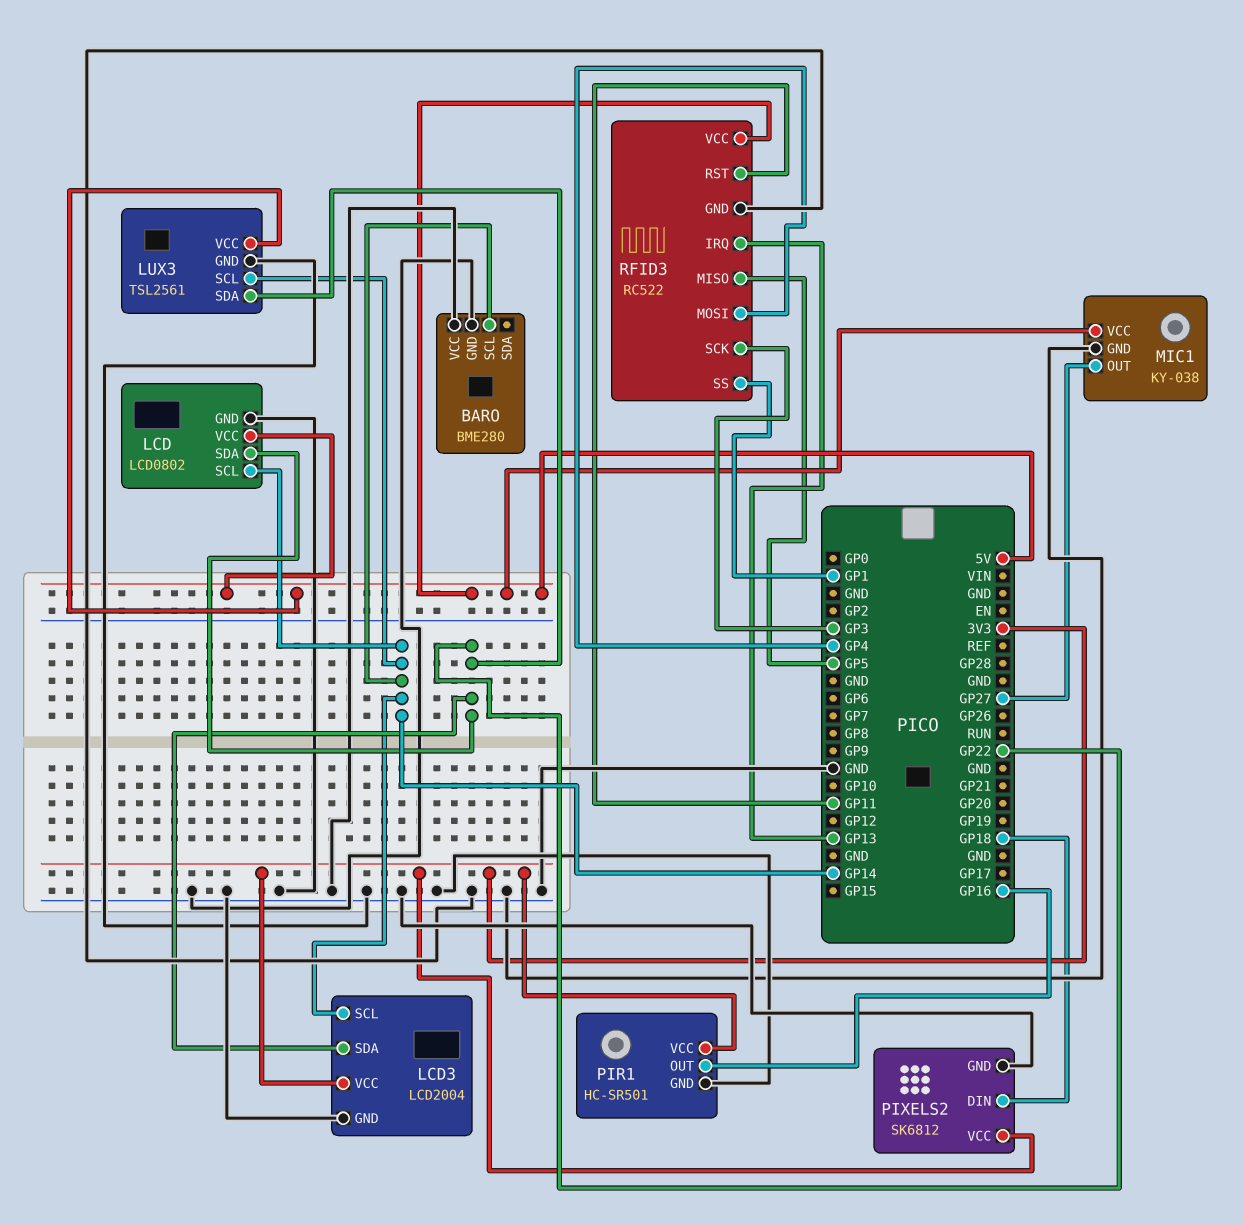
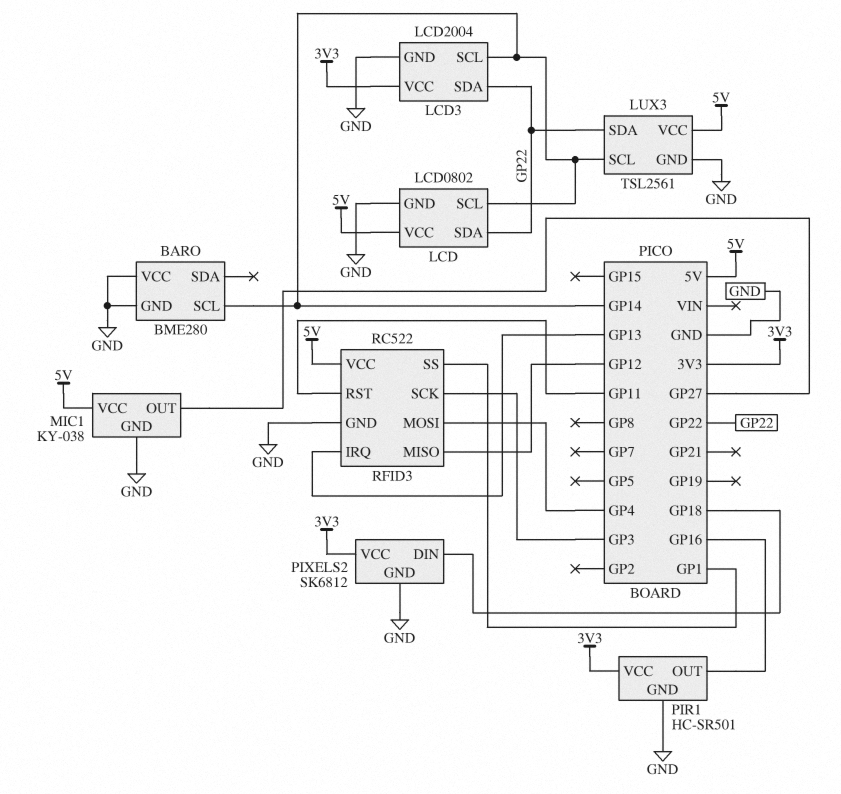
RFID3 pin MISO: GP5 -> GP12

